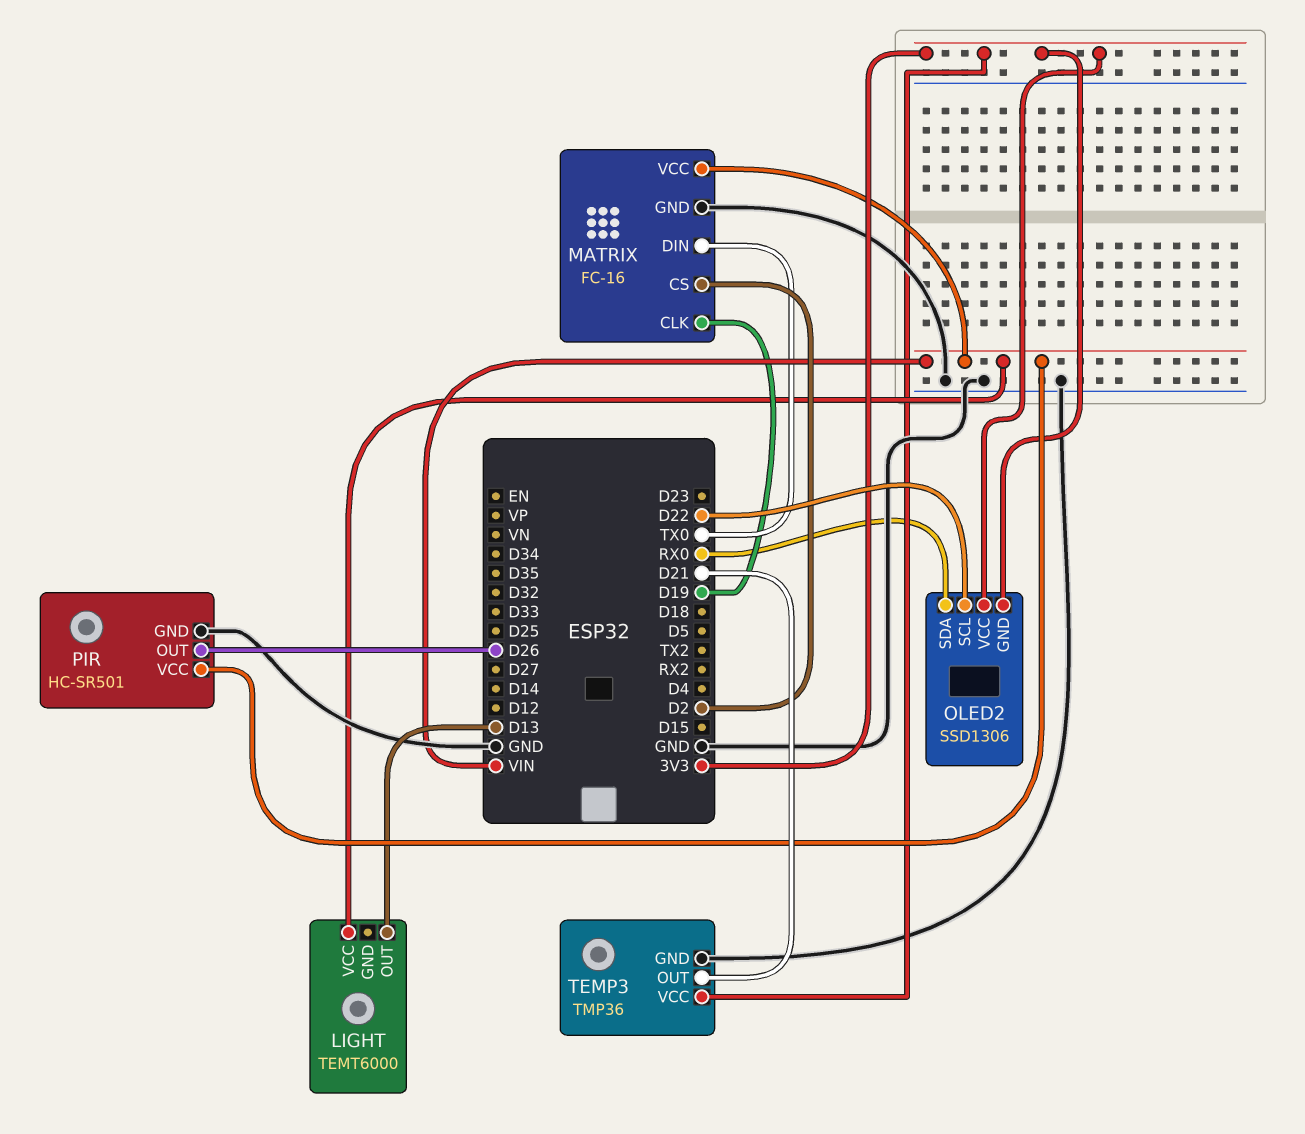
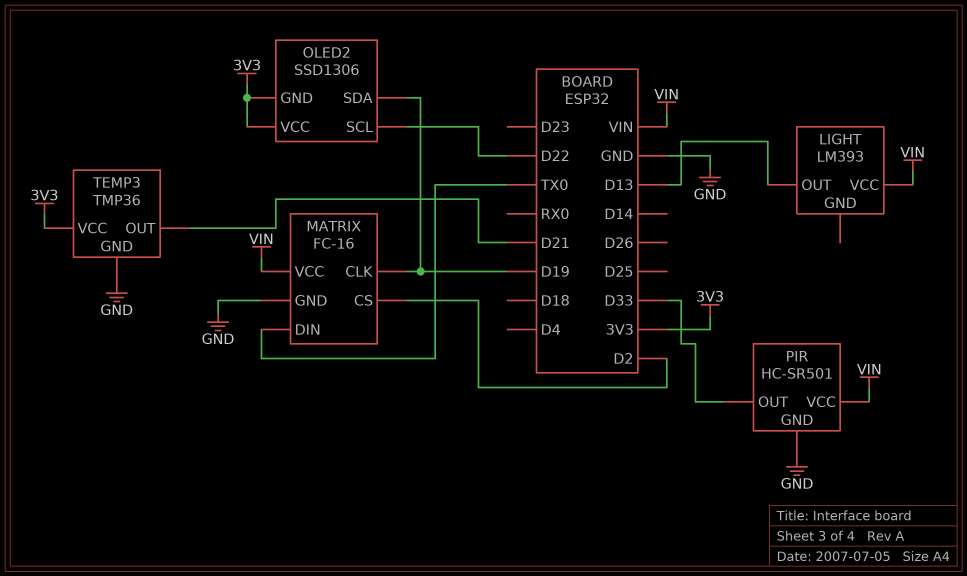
LIGHT: TEMT6000 -> LM393
OLED2 pin SDA: RX0 -> D19
PIR pin OUT: D26 -> D33

